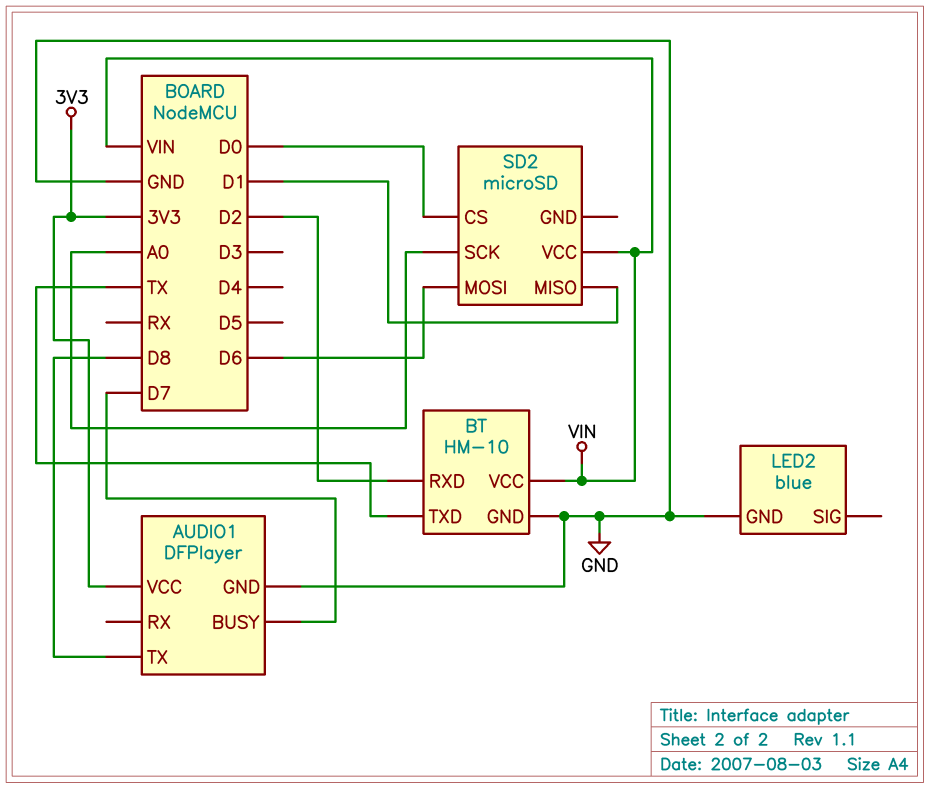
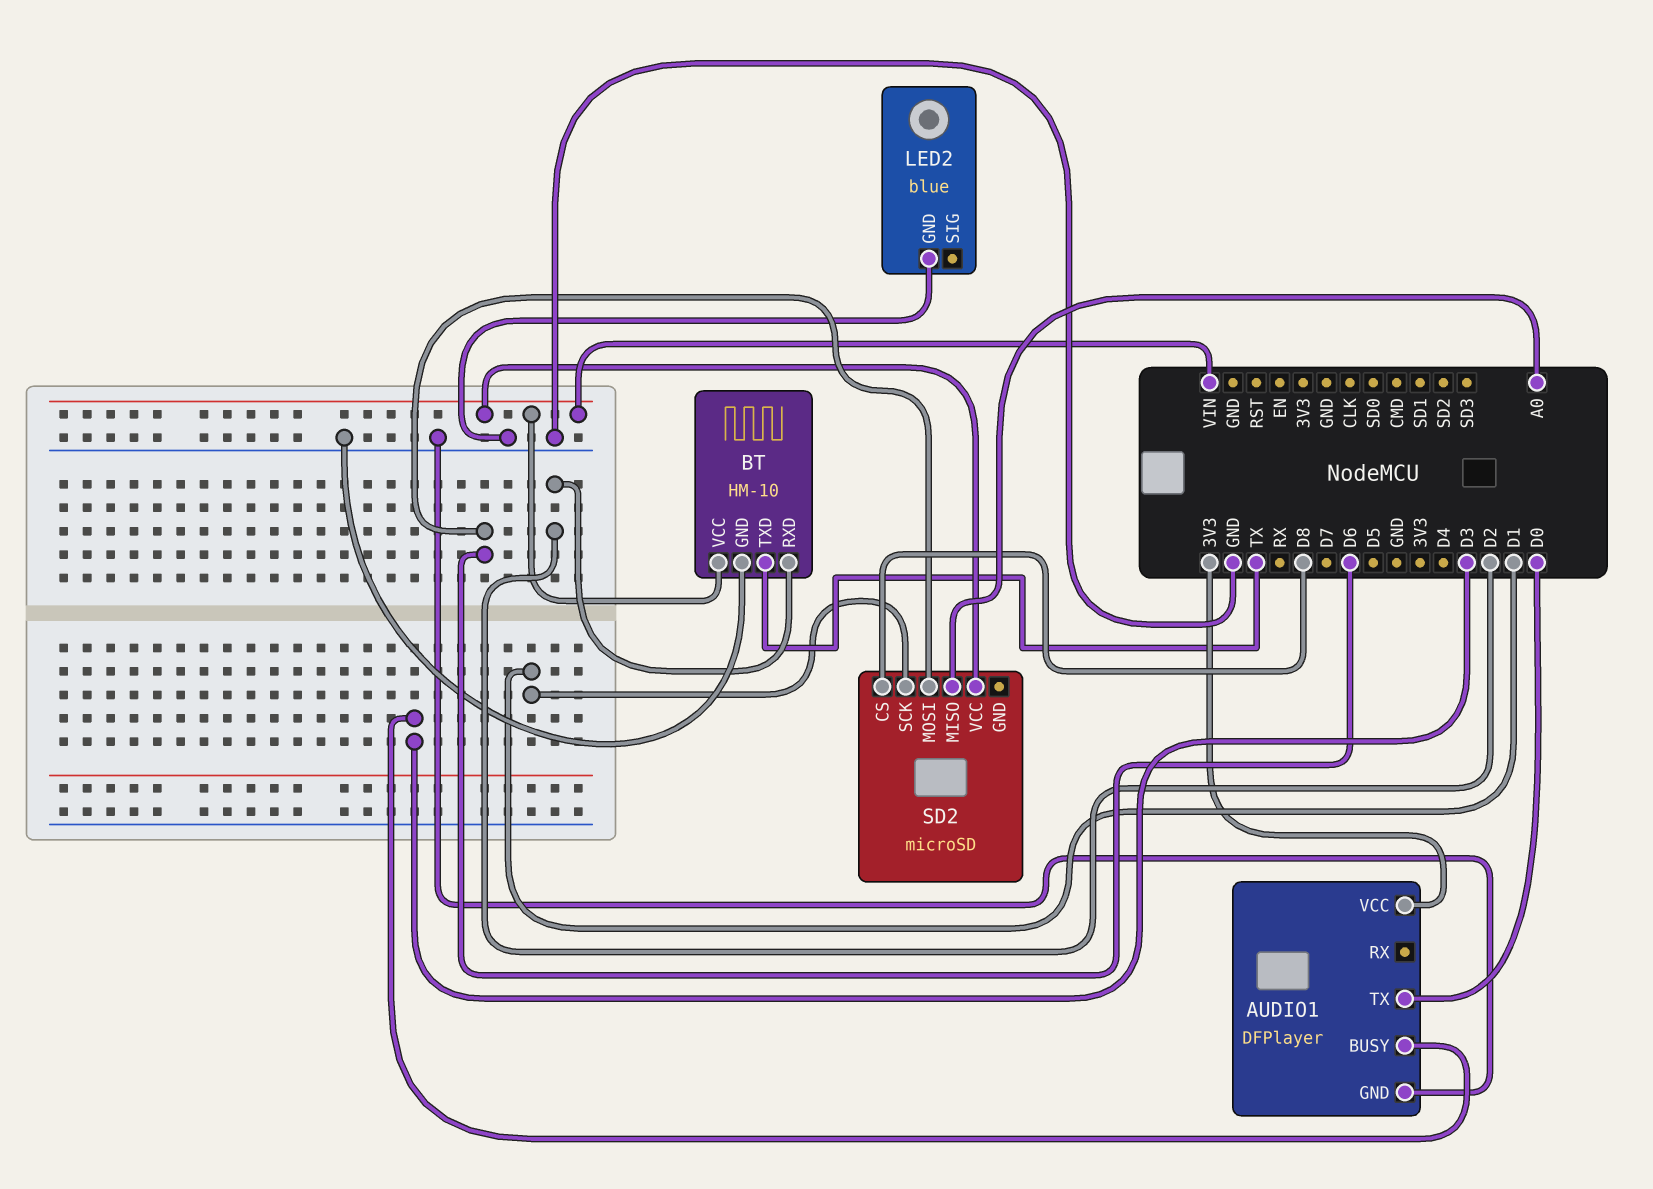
AUDIO1 pin BUSY: D7 -> D3
AUDIO1 pin TX: D8 -> D0
SD2 pin CS: D0 -> D8
SD2 pin MISO: D1 -> A0
SD2 pin SCK: A0 -> D1

